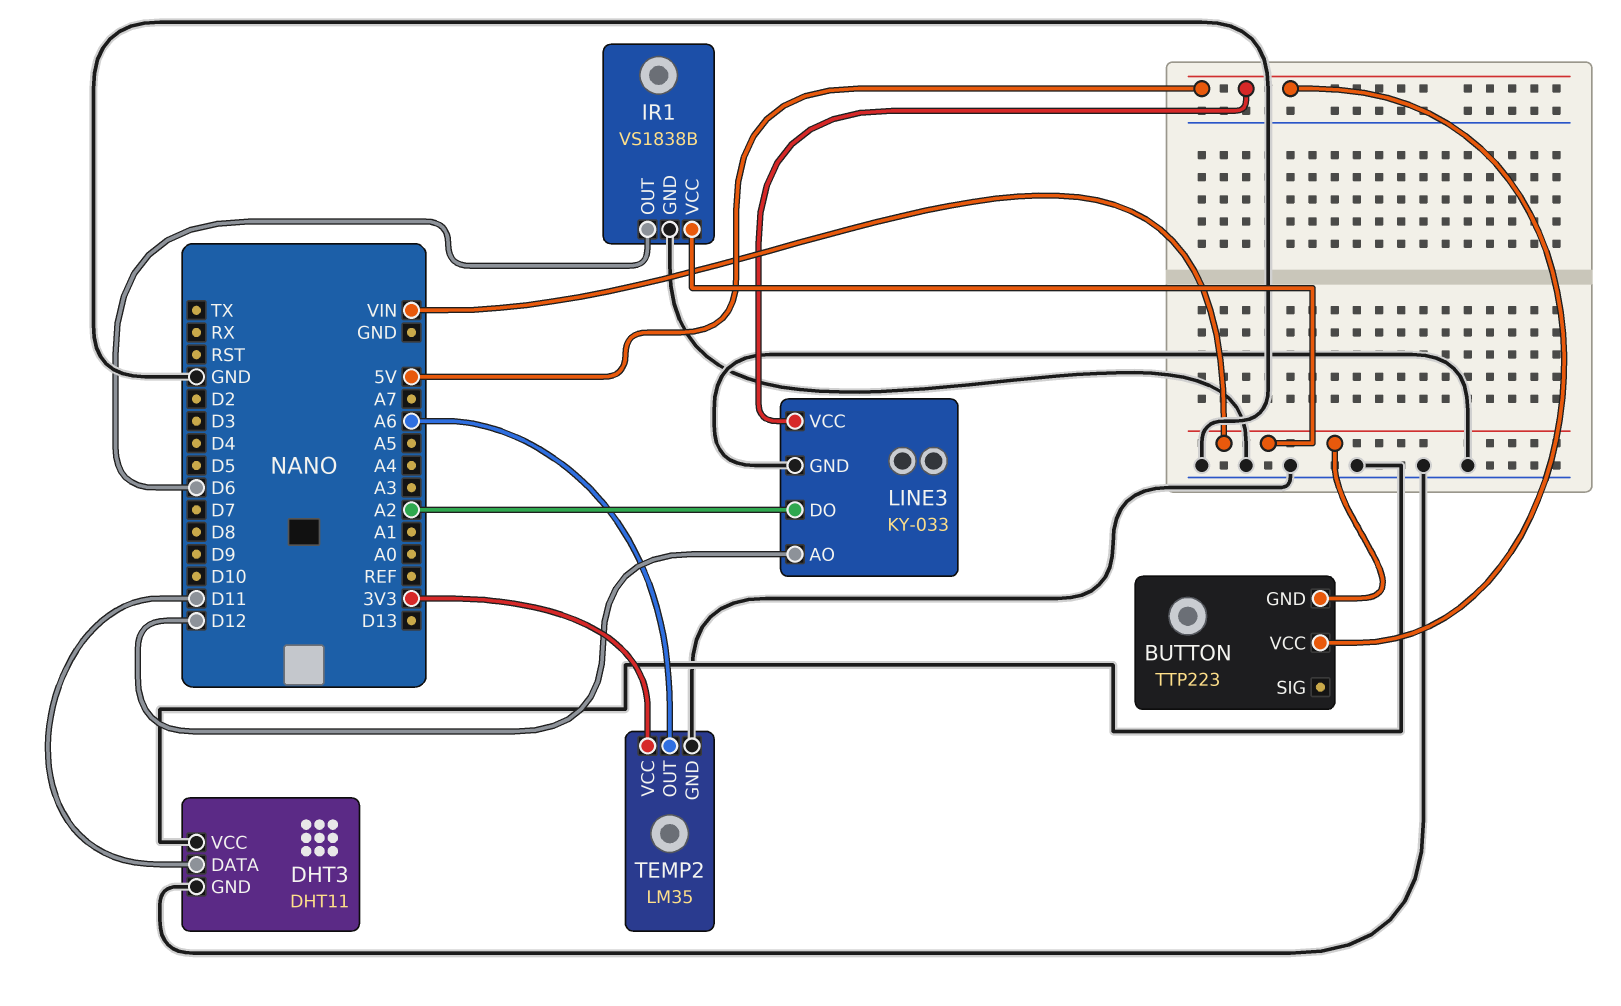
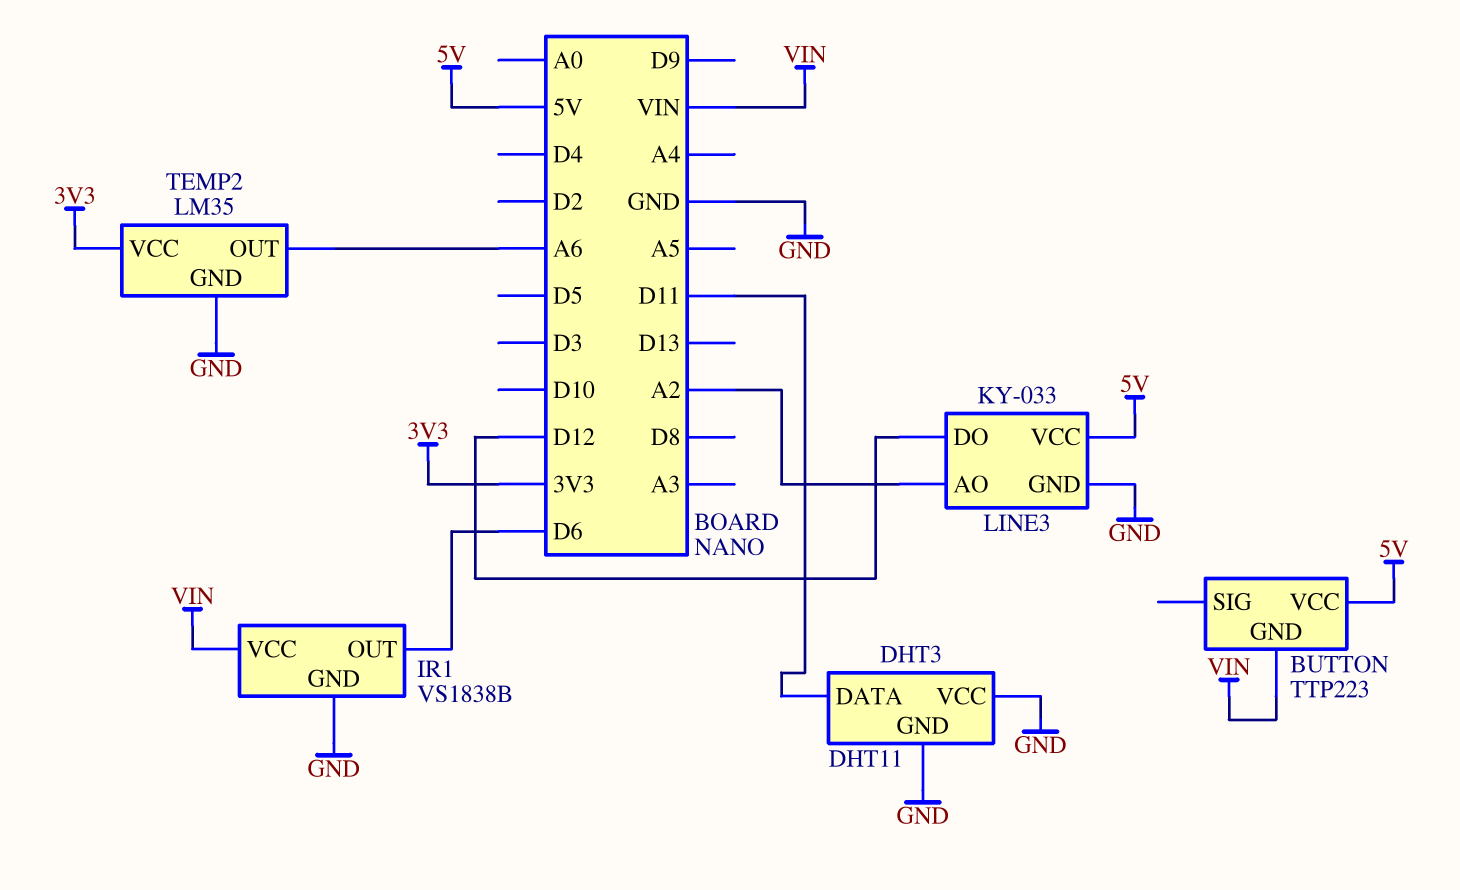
LINE3 pin AO: D12 -> A2
LINE3 pin DO: A2 -> D12

